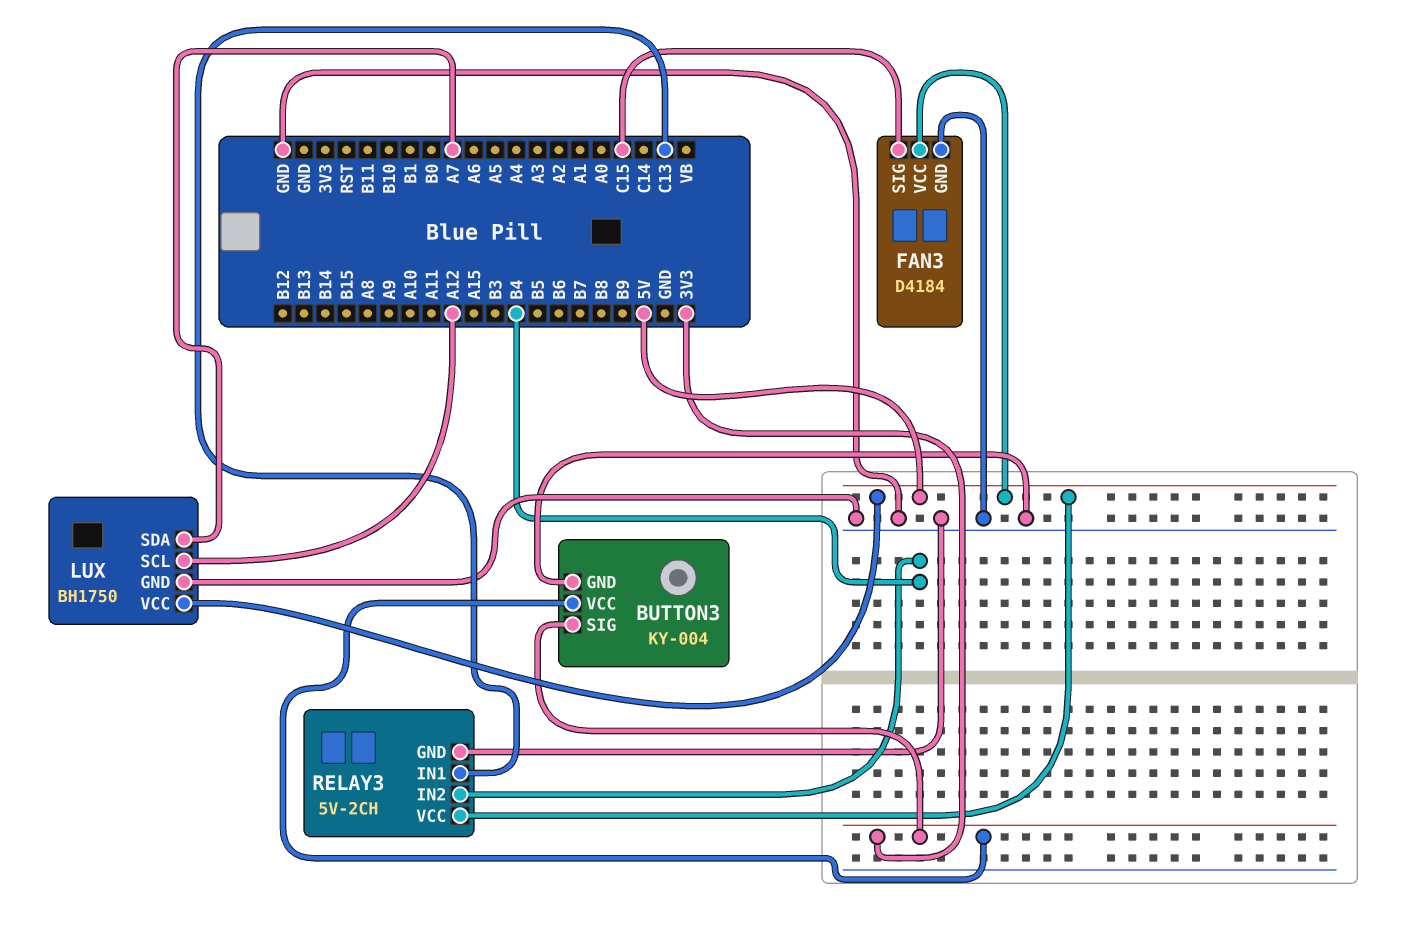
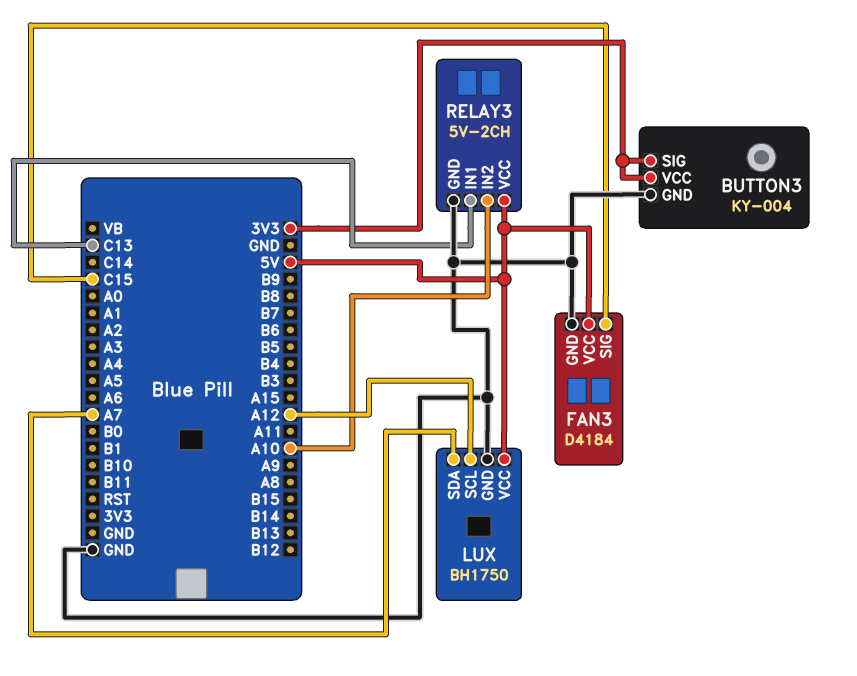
RELAY3 pin IN2: B4 -> A10

